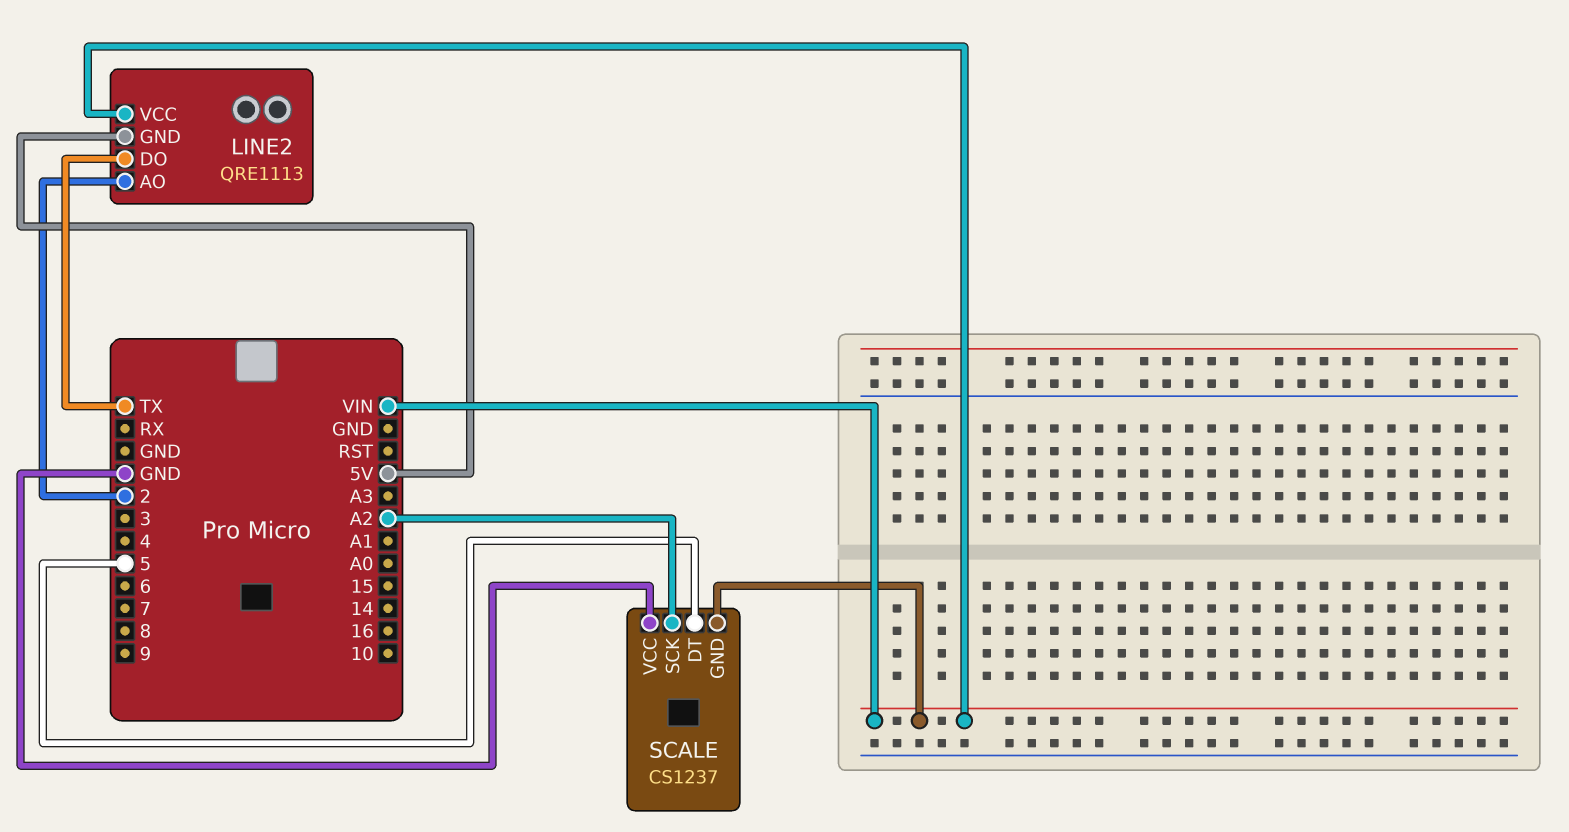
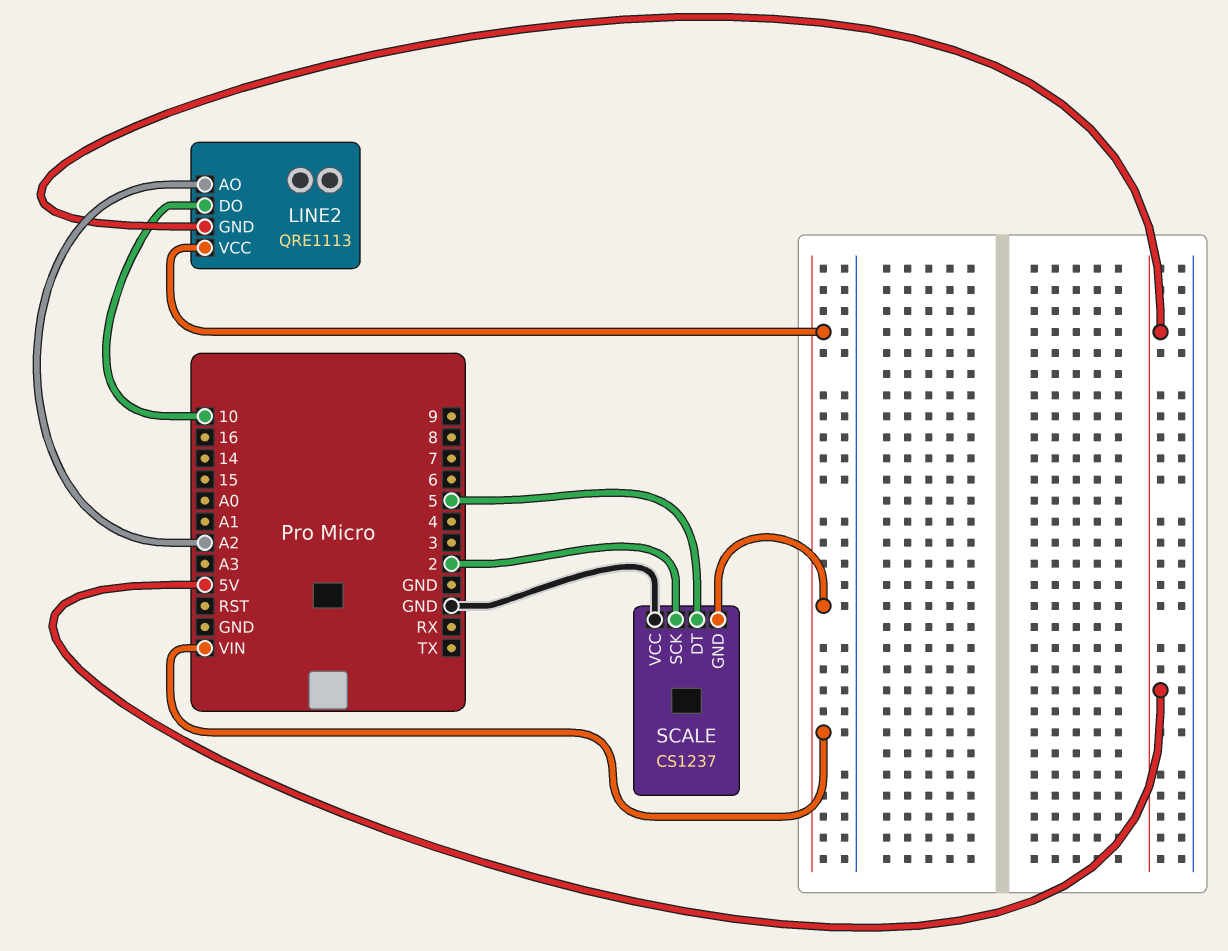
LINE2 pin AO: 2 -> A2
LINE2 pin DO: TX -> 10
SCALE pin SCK: A2 -> 2

